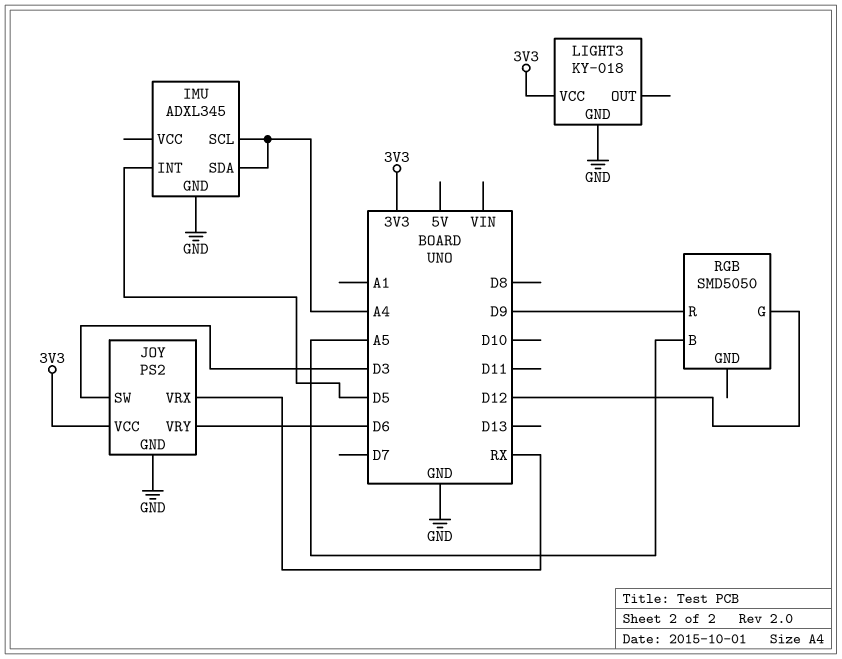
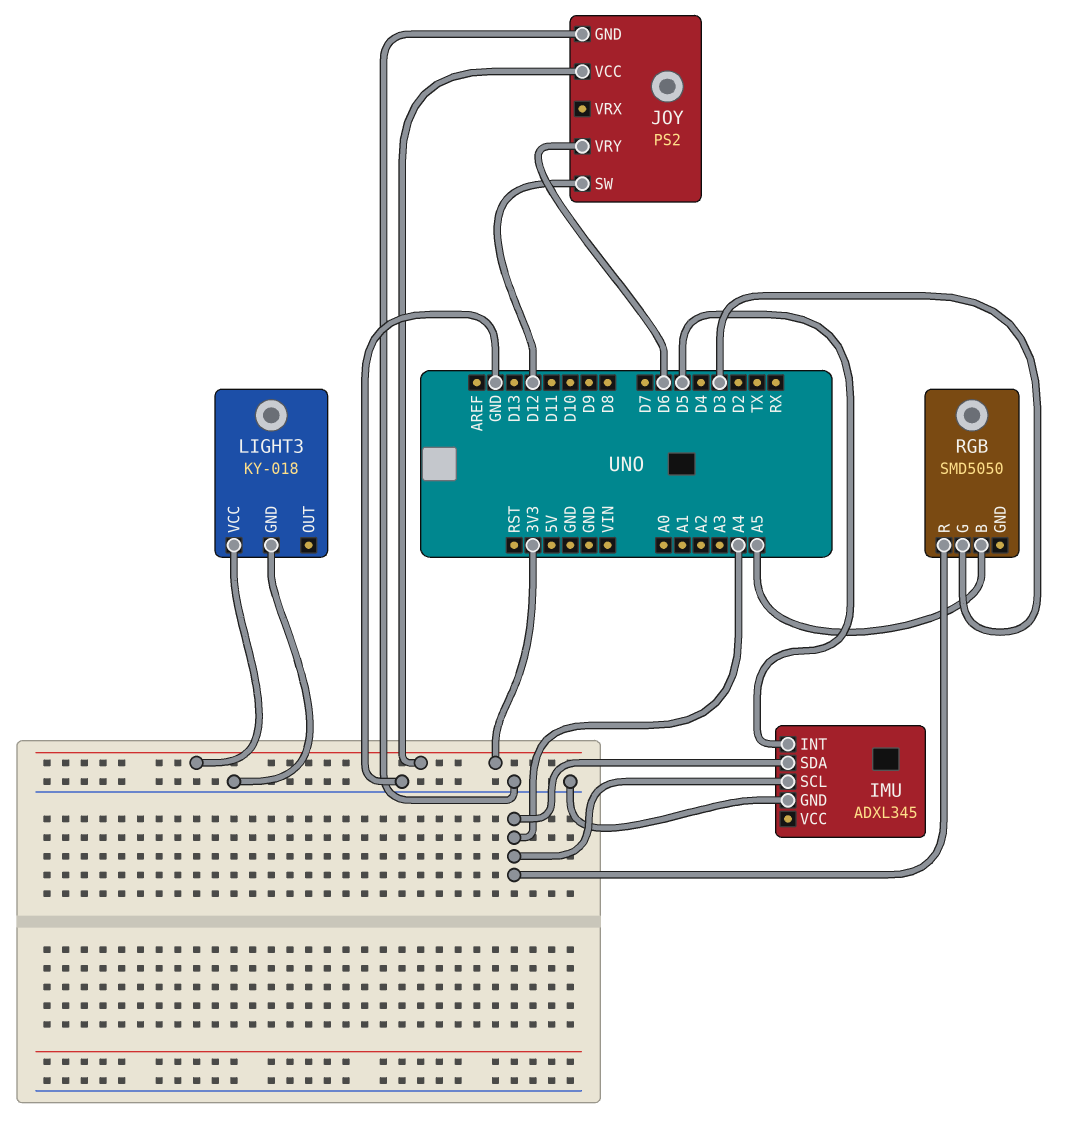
JOY pin SW: D3 -> D12
JOY pin VRX: RX -> none
RGB pin G: D12 -> D3
RGB pin R: D9 -> A4

